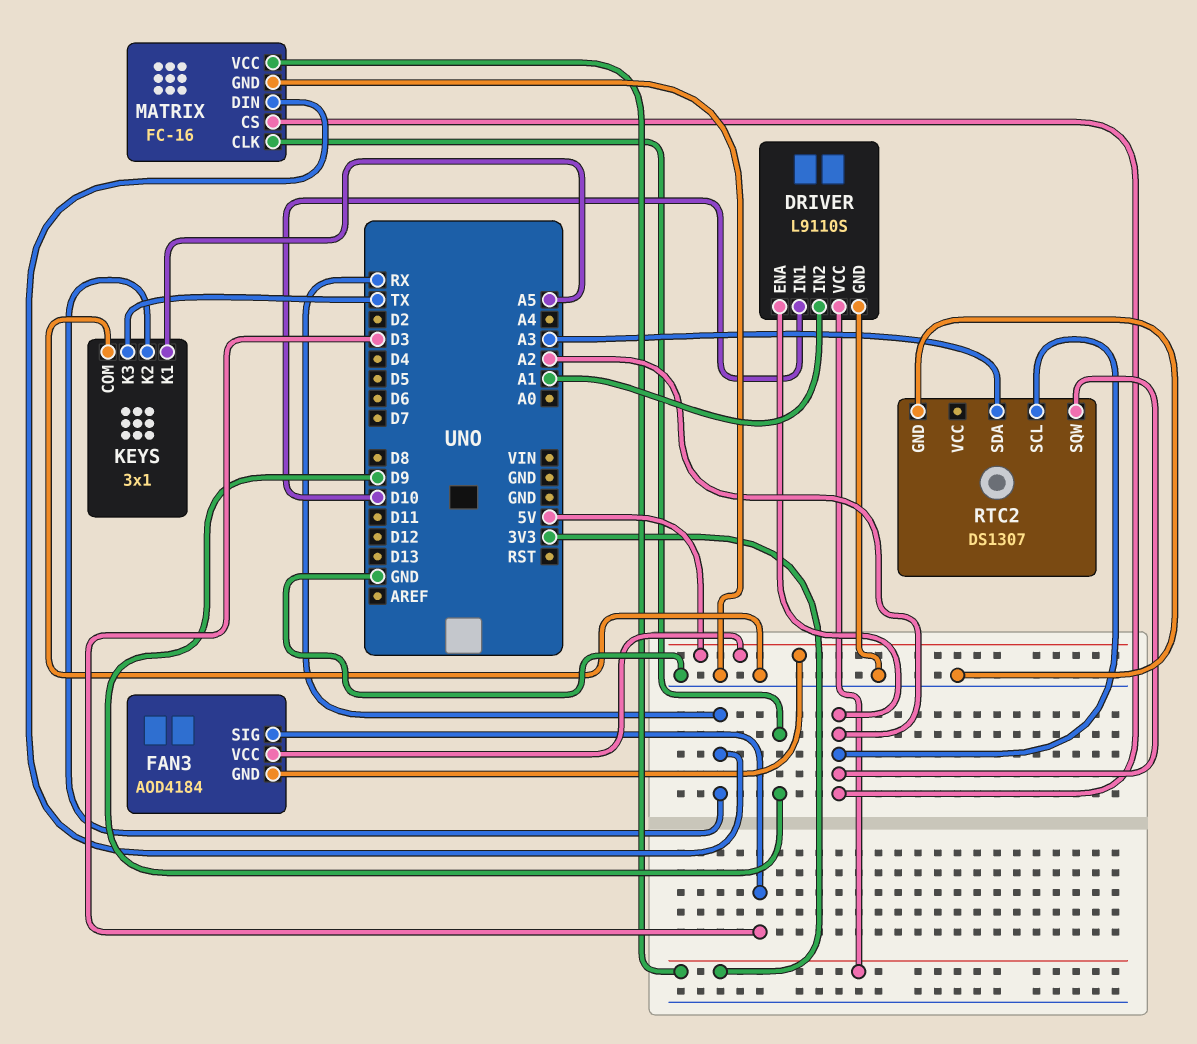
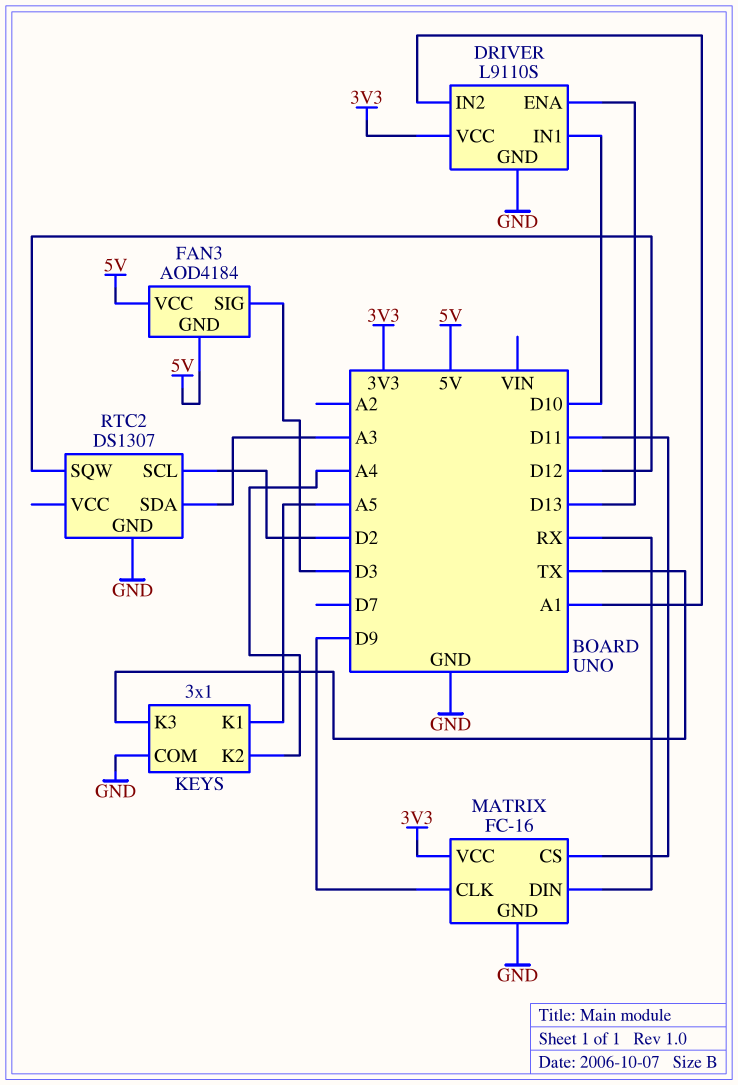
DRIVER pin ENA: A2 -> D13
KEYS pin K2: RX -> A4
MATRIX pin CS: A2 -> D11
RTC2 pin SCL: A2 -> D2
RTC2 pin SQW: A2 -> D12

